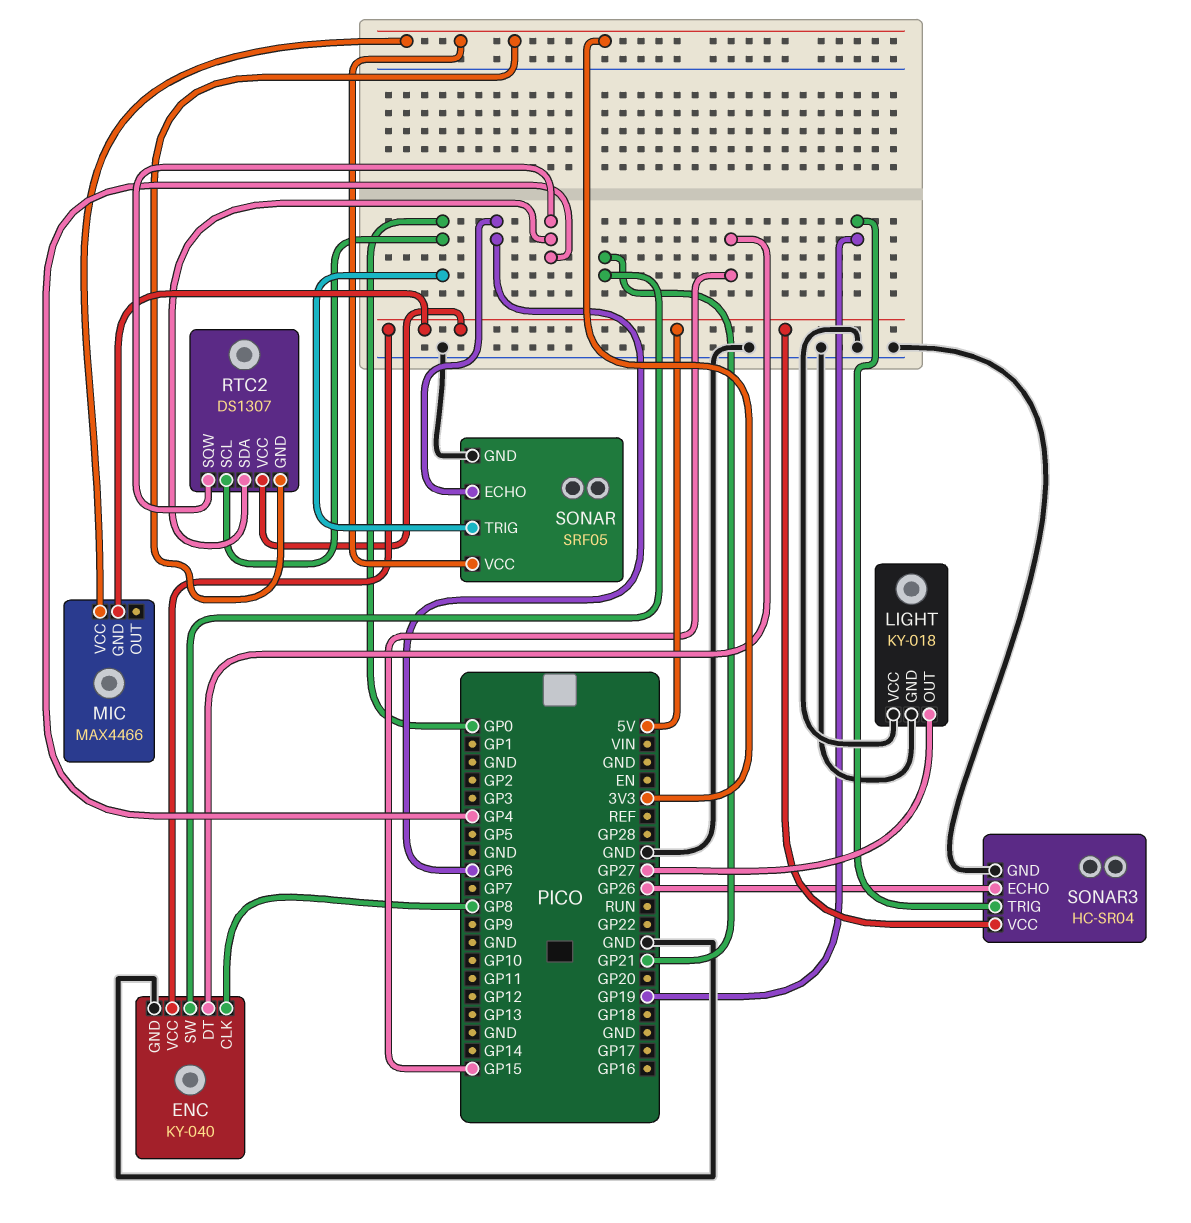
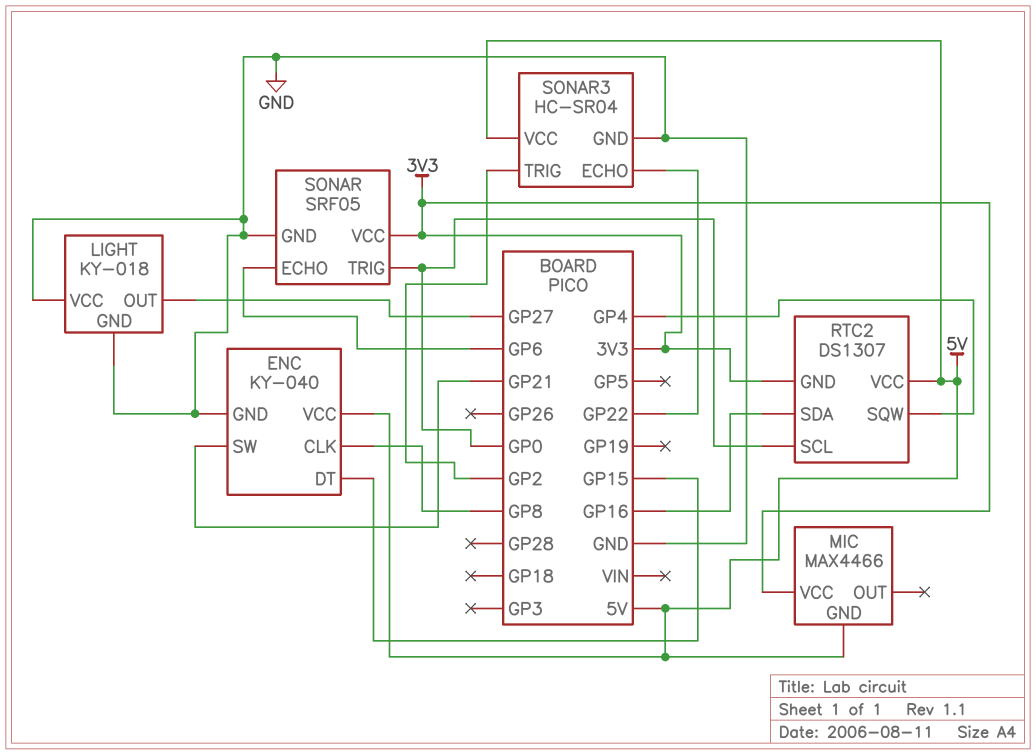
RTC2 pin SDA: GP4 -> GP16
SONAR3 pin ECHO: GP26 -> GP22
SONAR3 pin TRIG: GP19 -> GP2

